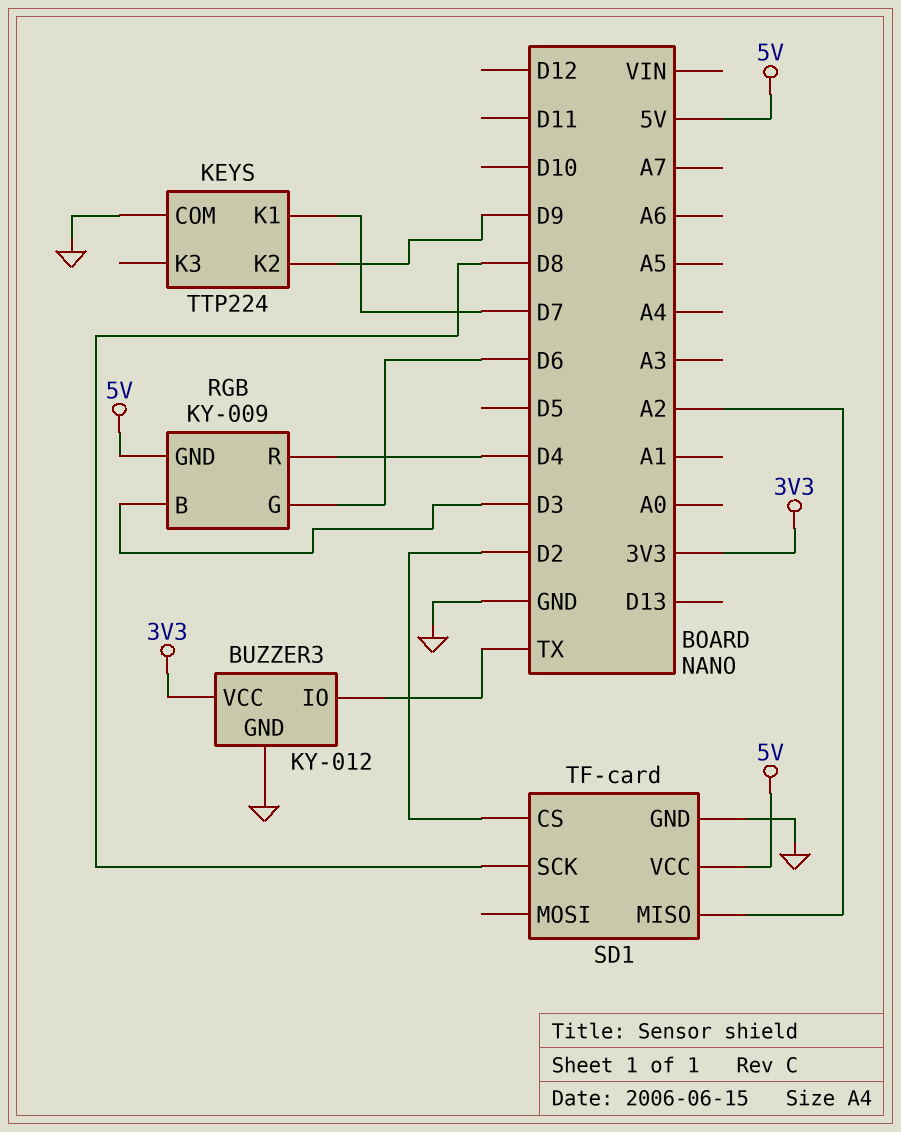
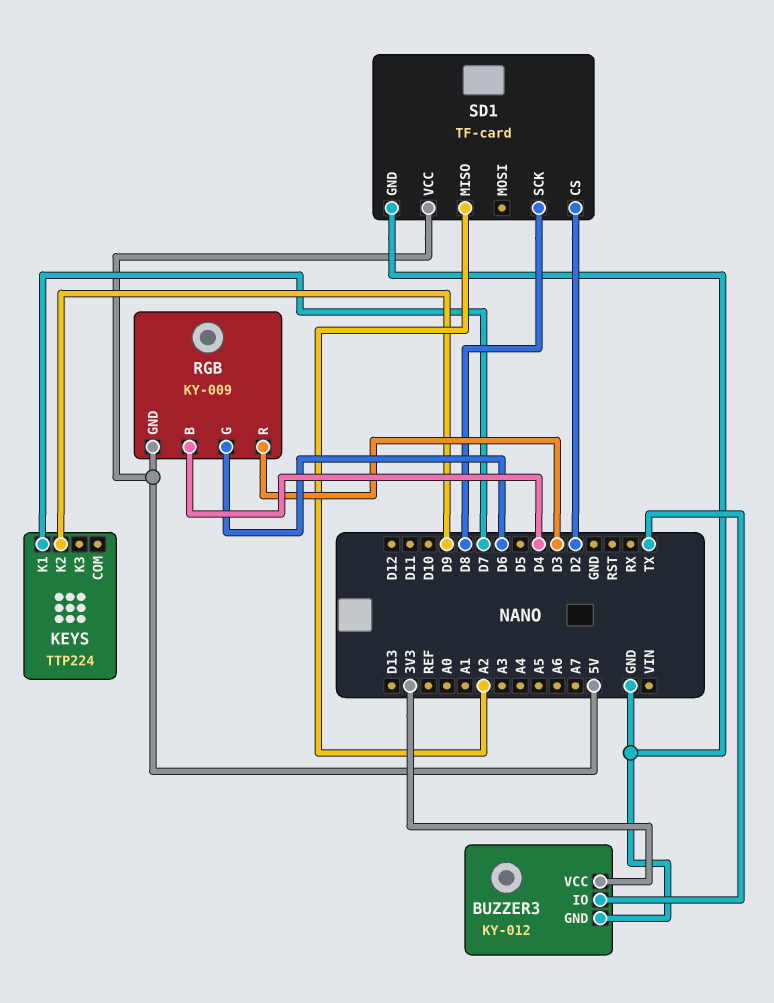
KEYS pin COM: GND -> none
RGB pin B: D3 -> D4
RGB pin R: D4 -> D3

